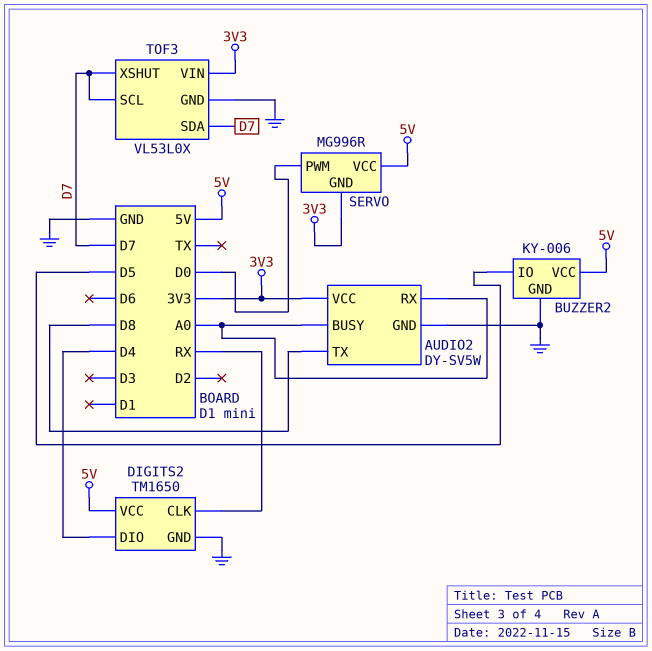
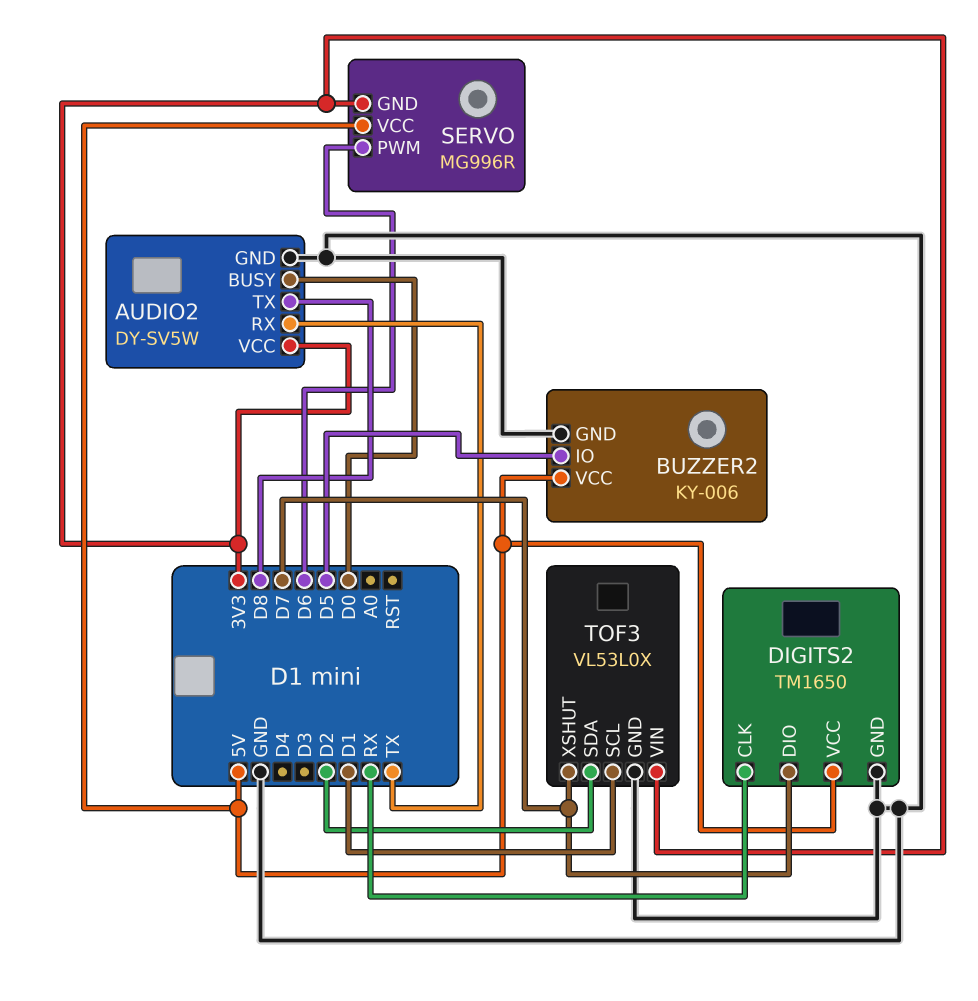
AUDIO2 pin BUSY: A0 -> D0
AUDIO2 pin RX: A0 -> TX
DIGITS2 pin DIO: D4 -> D7
SERVO pin PWM: D0 -> D6
TOF3 pin SCL: D7 -> D1
TOF3 pin SDA: D7 -> D2

